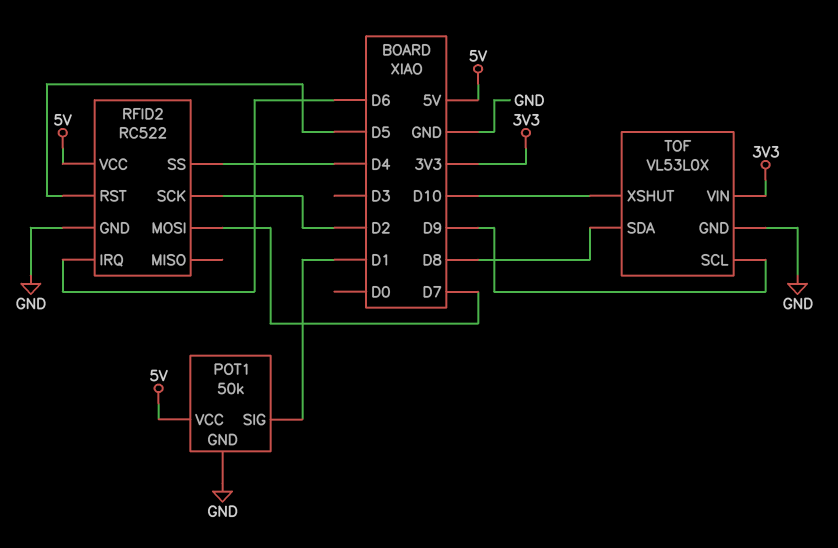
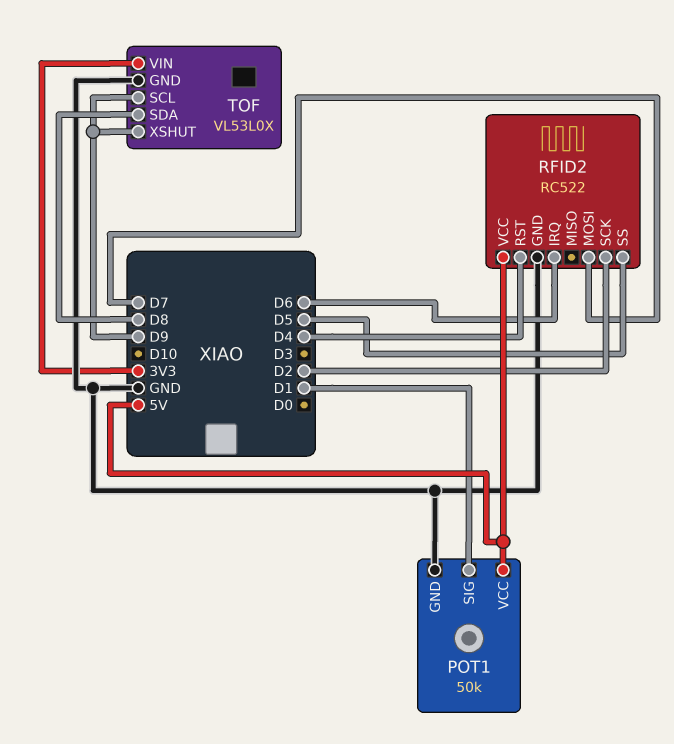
RFID2 pin RST: D5 -> D4
RFID2 pin SS: D4 -> D5
TOF pin XSHUT: D10 -> D9

